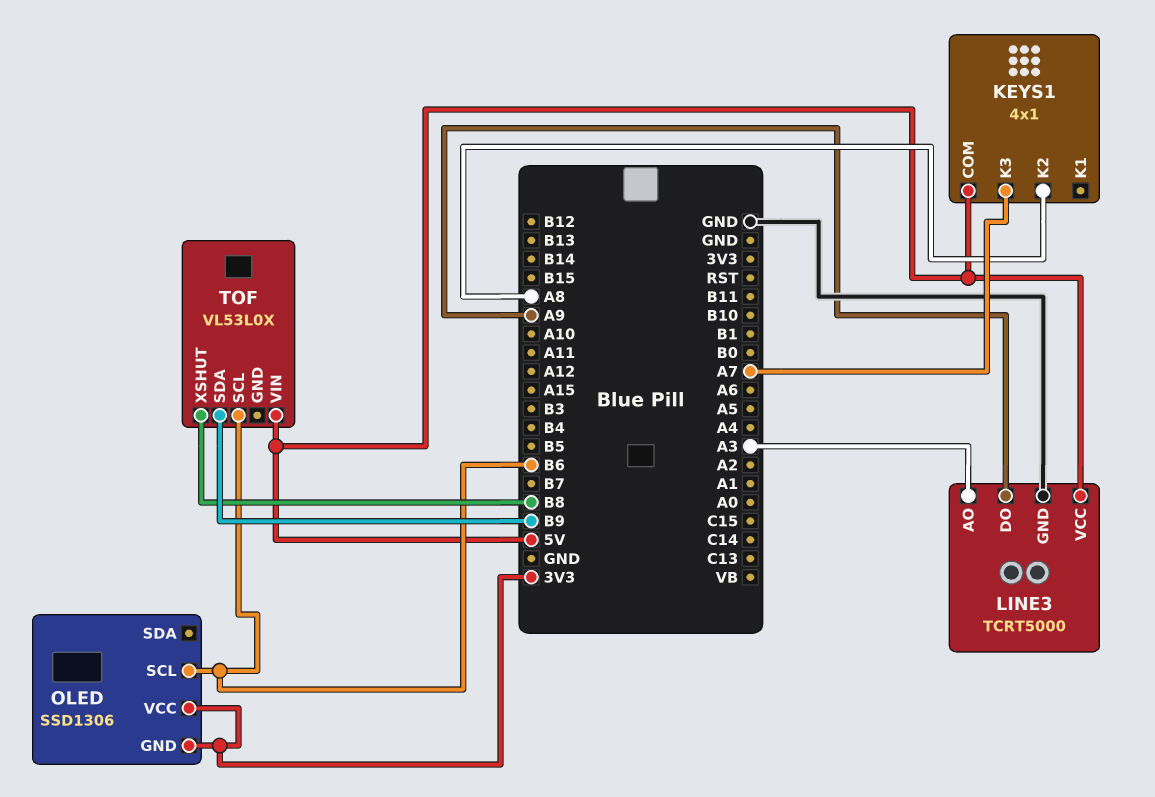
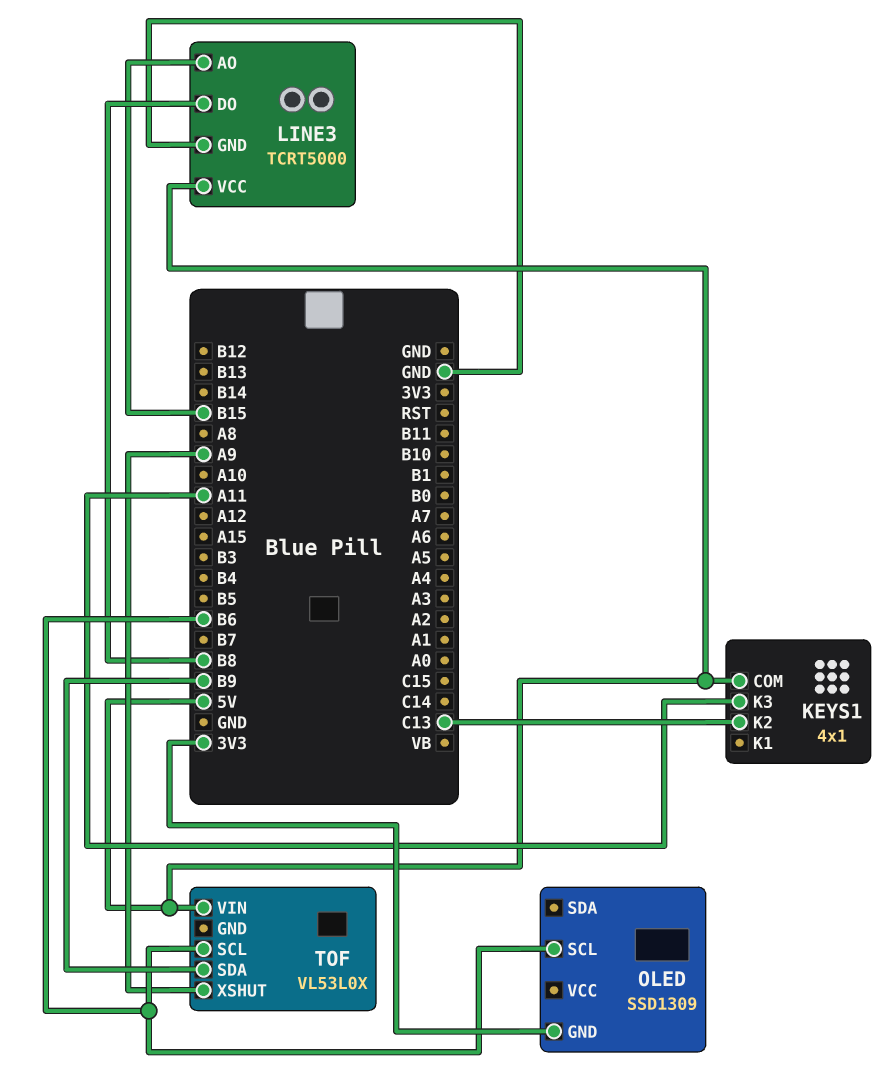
KEYS1 pin K2: A8 -> C13
KEYS1 pin K3: A7 -> A11
LINE3 pin AO: A3 -> B15
LINE3 pin DO: A9 -> B8
OLED: SSD1306 -> SSD1309
OLED pin VCC: 3V3 -> none
TOF pin XSHUT: B8 -> A9

